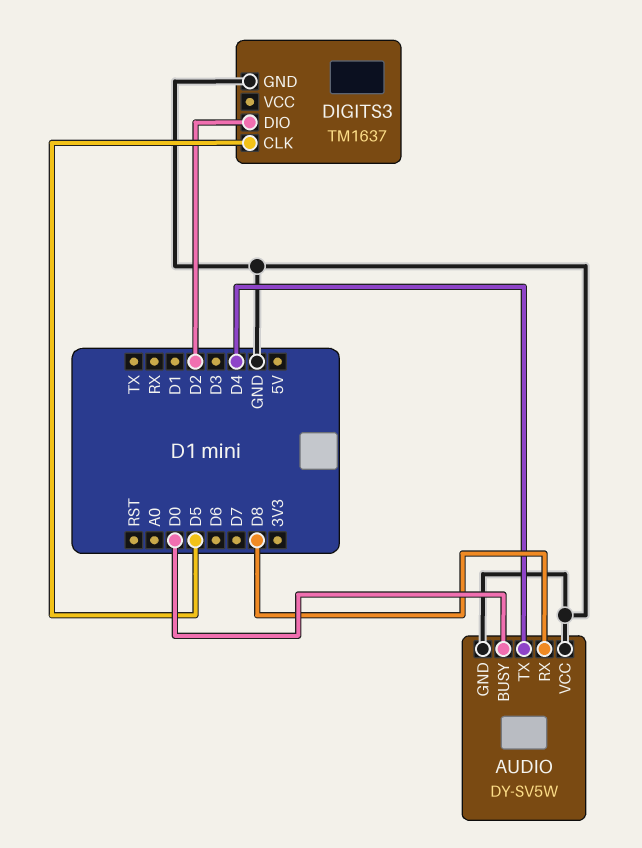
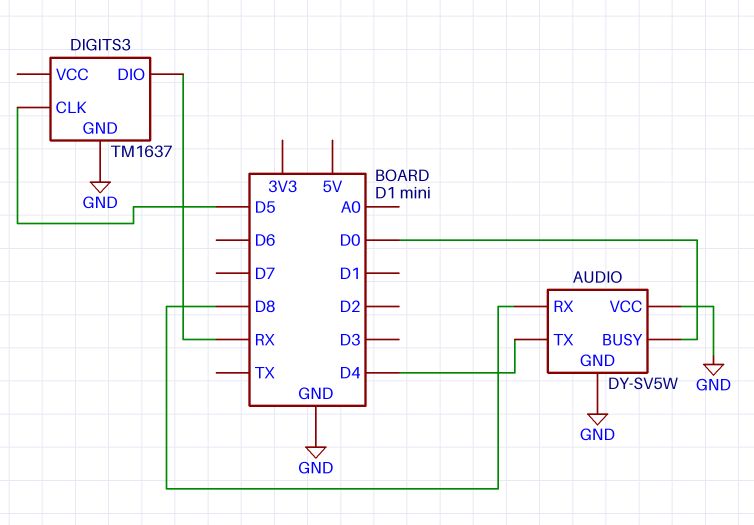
DIGITS3 pin DIO: D2 -> RX

